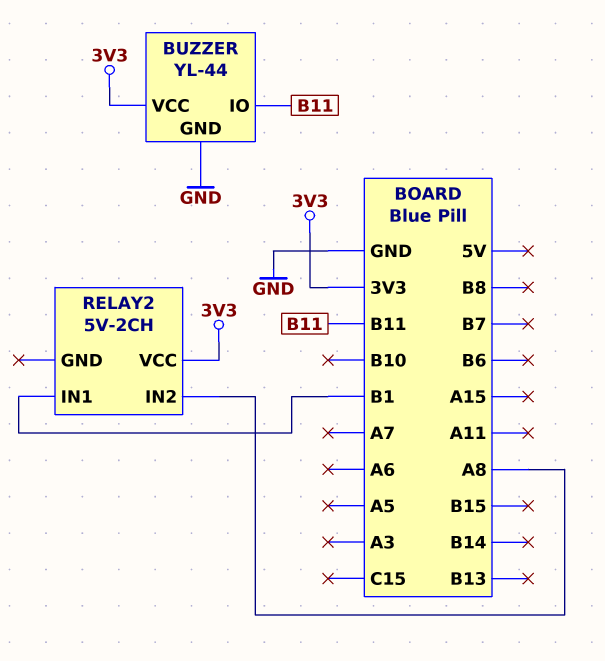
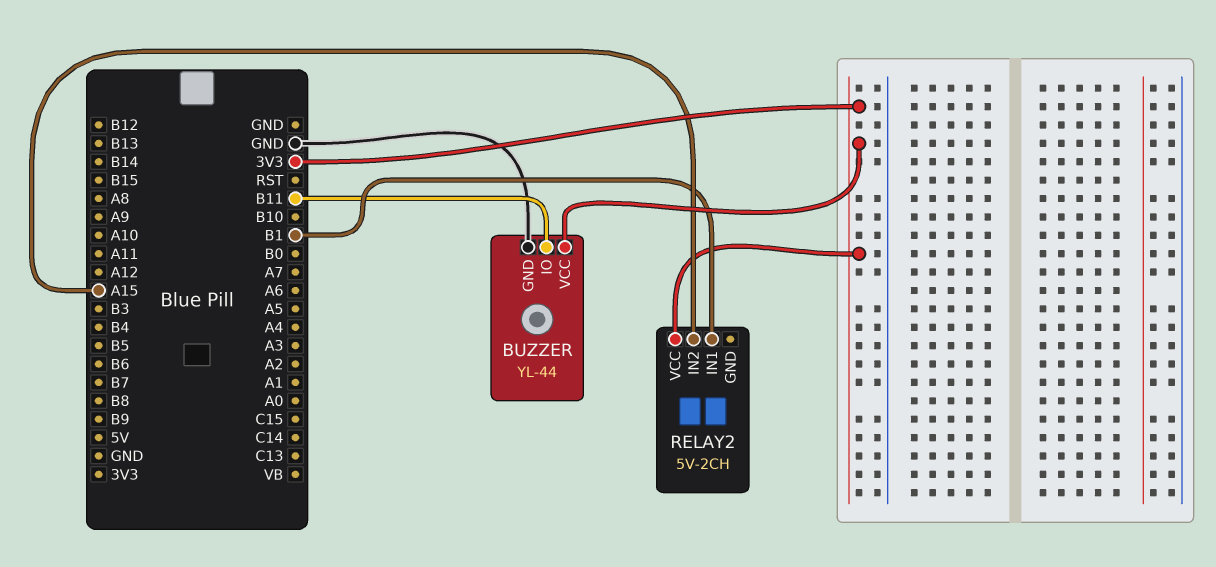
RELAY2 pin IN2: A8 -> A15

